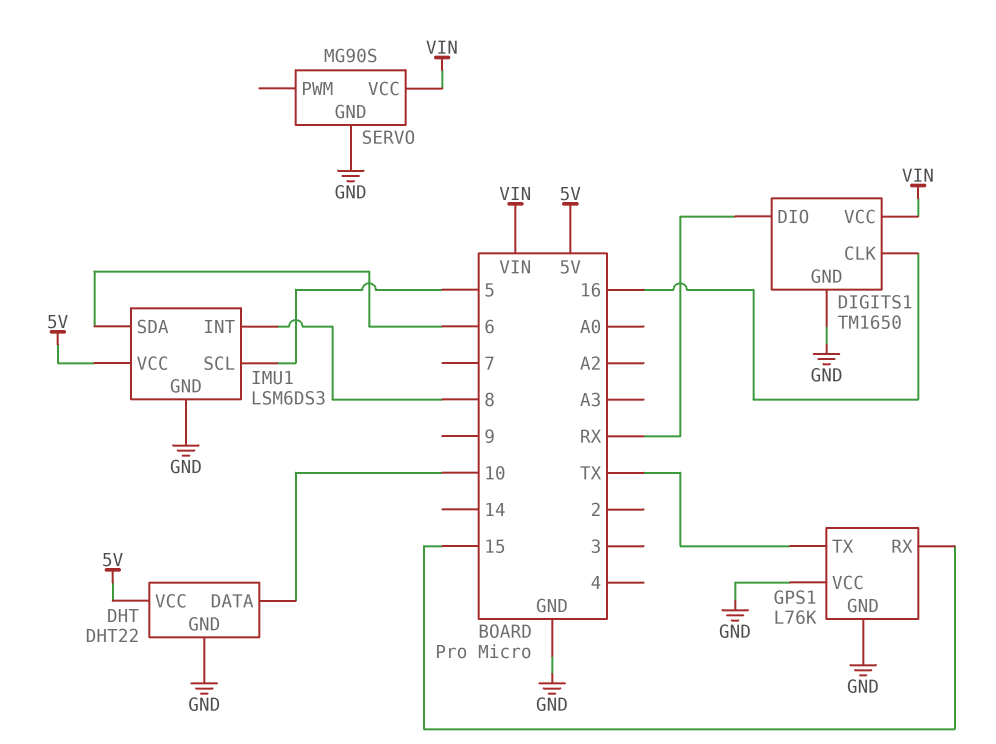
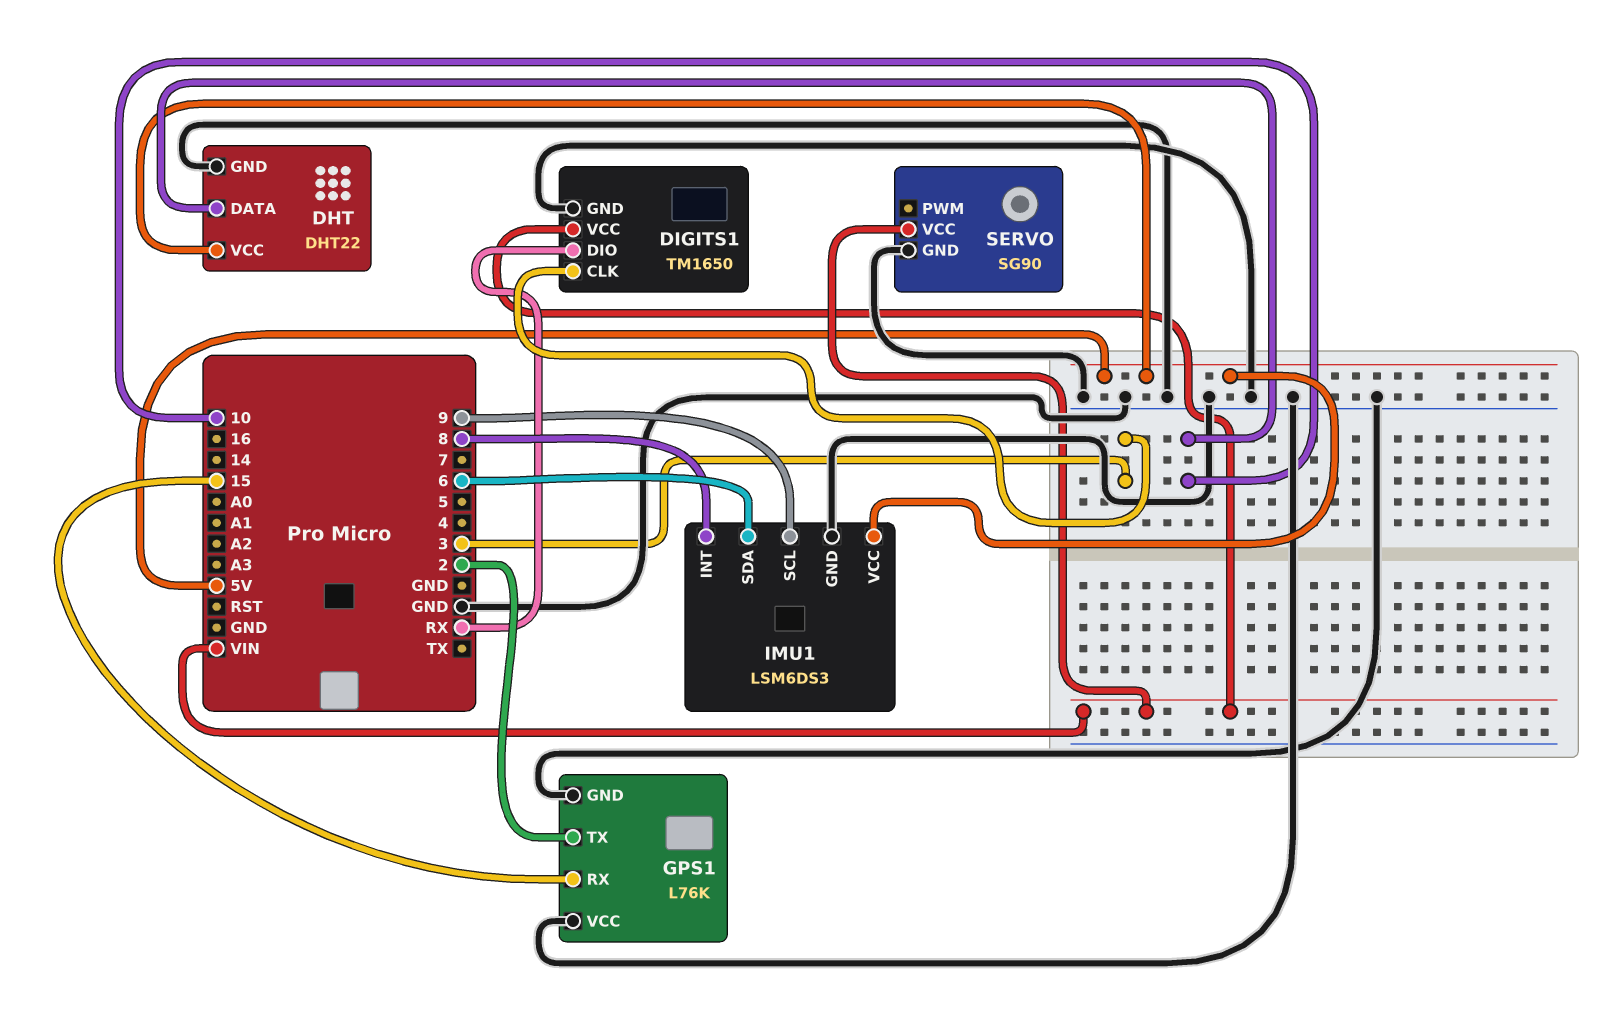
DIGITS1 pin CLK: 16 -> 3
GPS1 pin TX: TX -> 2
IMU1 pin SCL: 5 -> 9
SERVO: MG90S -> SG90

